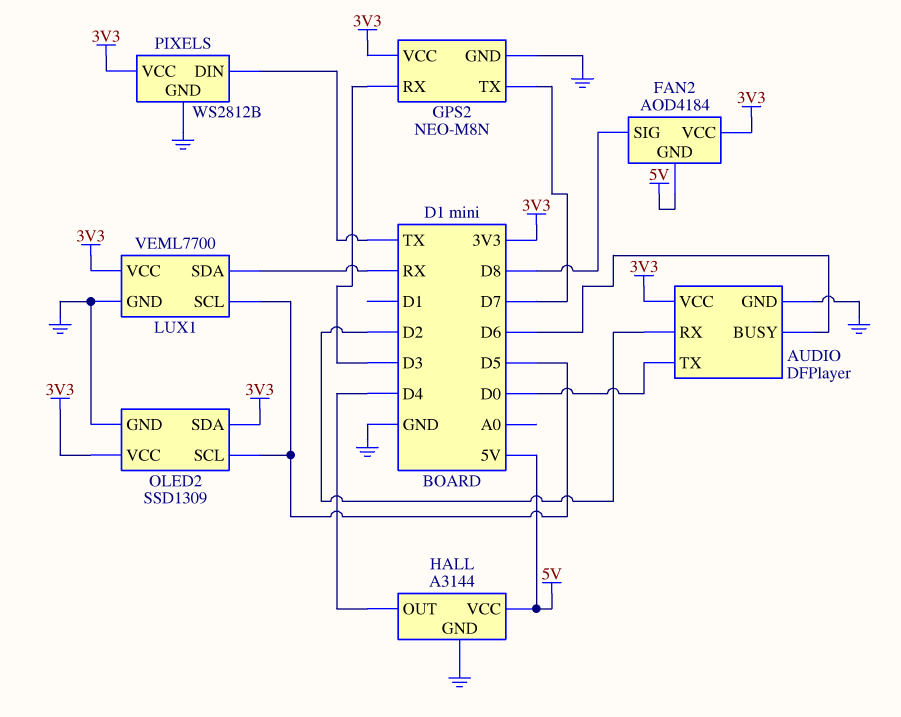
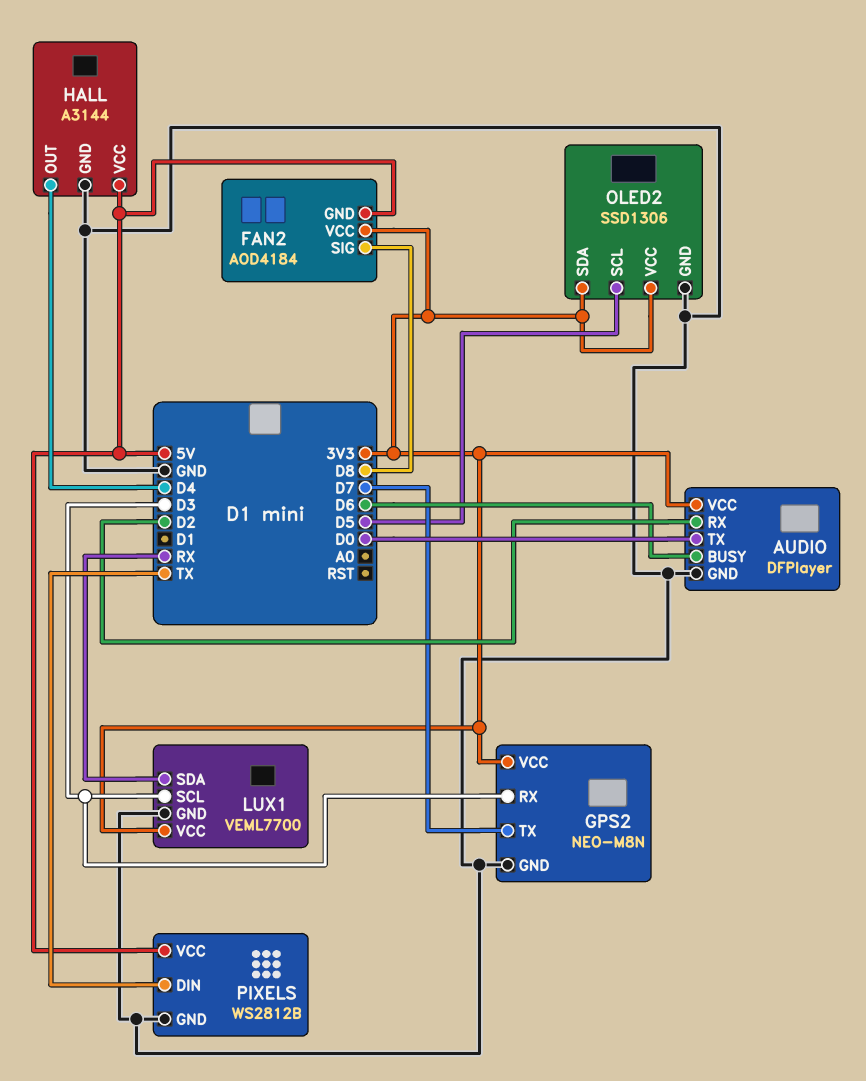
LUX1 pin SCL: D5 -> D3
OLED2: SSD1309 -> SSD1306
PIXELS pin VCC: 3V3 -> 5V

